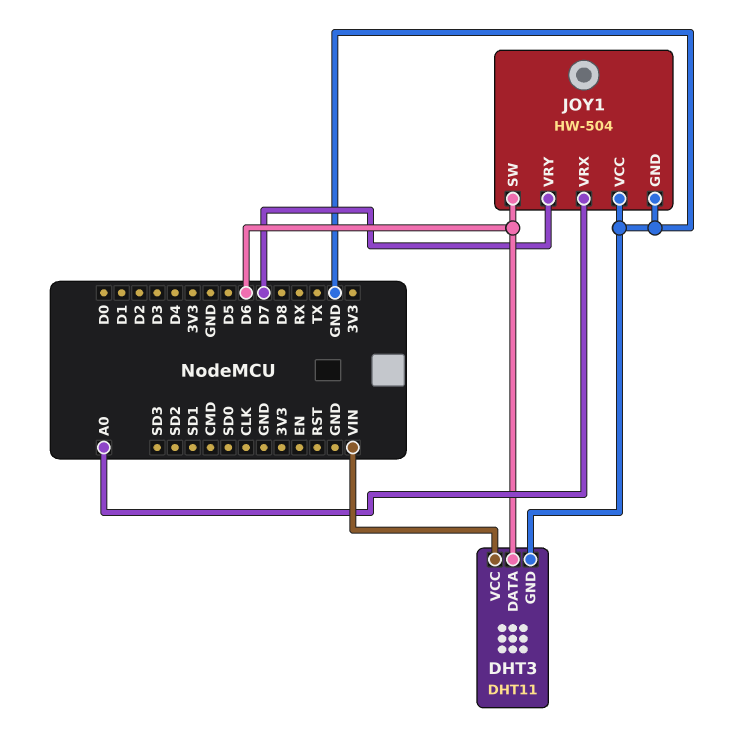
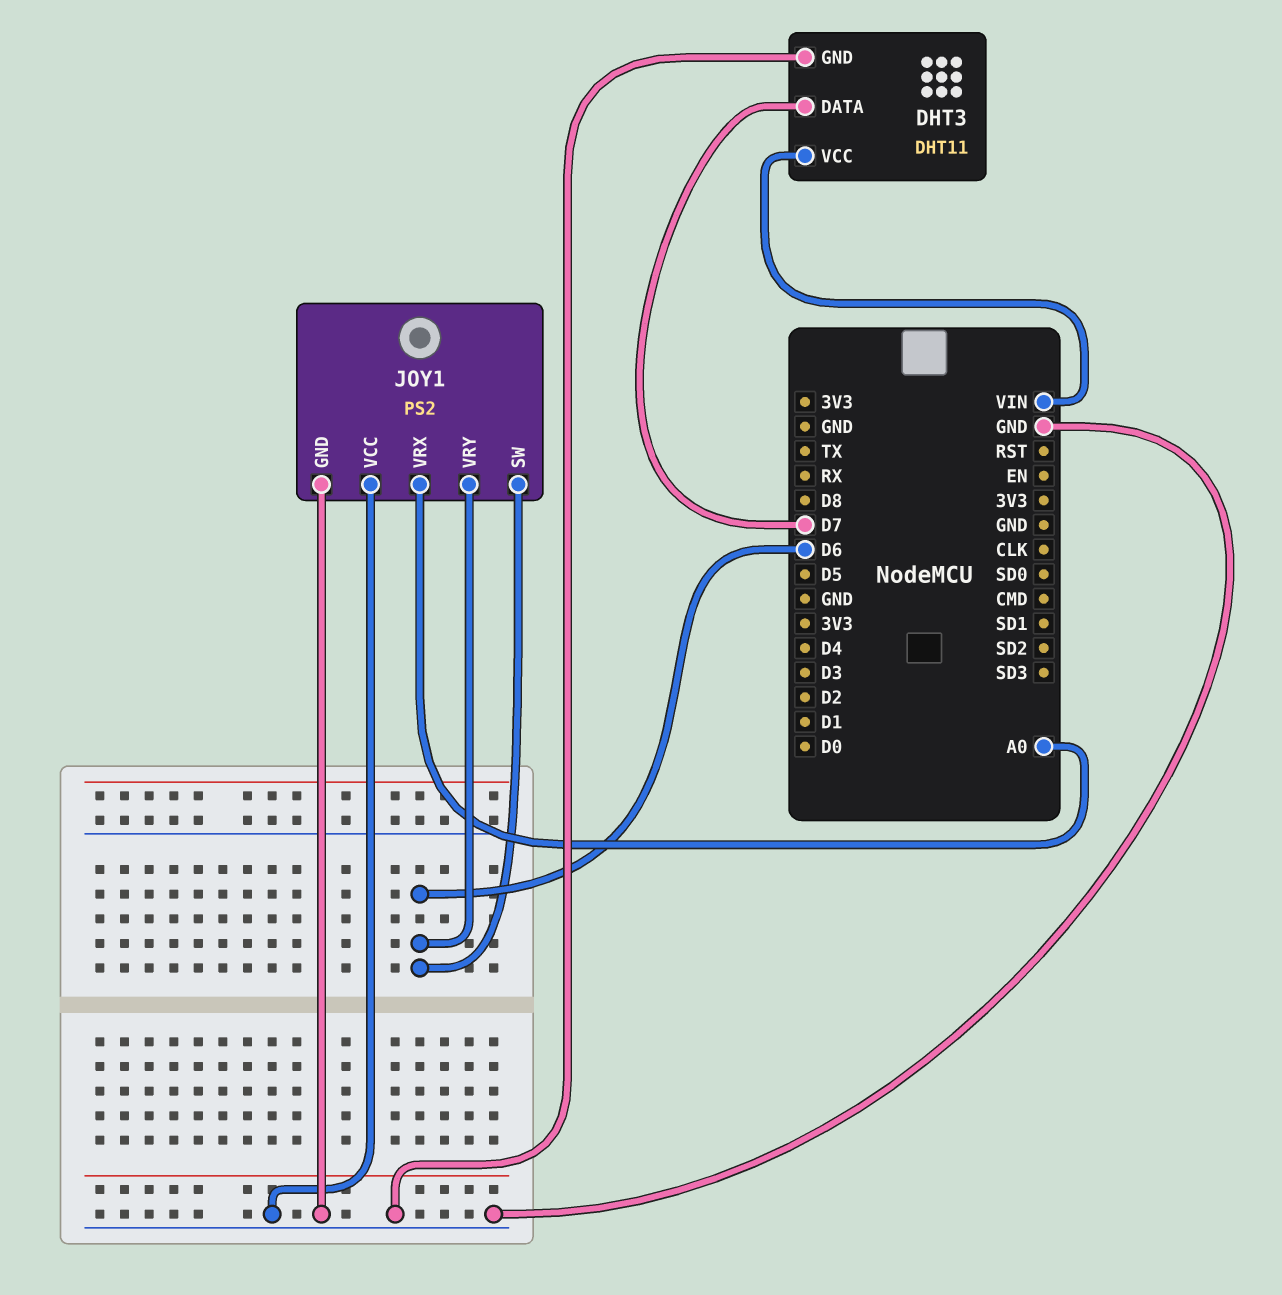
DHT3 pin DATA: D6 -> D7
JOY1: HW-504 -> PS2
JOY1 pin VRY: D7 -> D6

